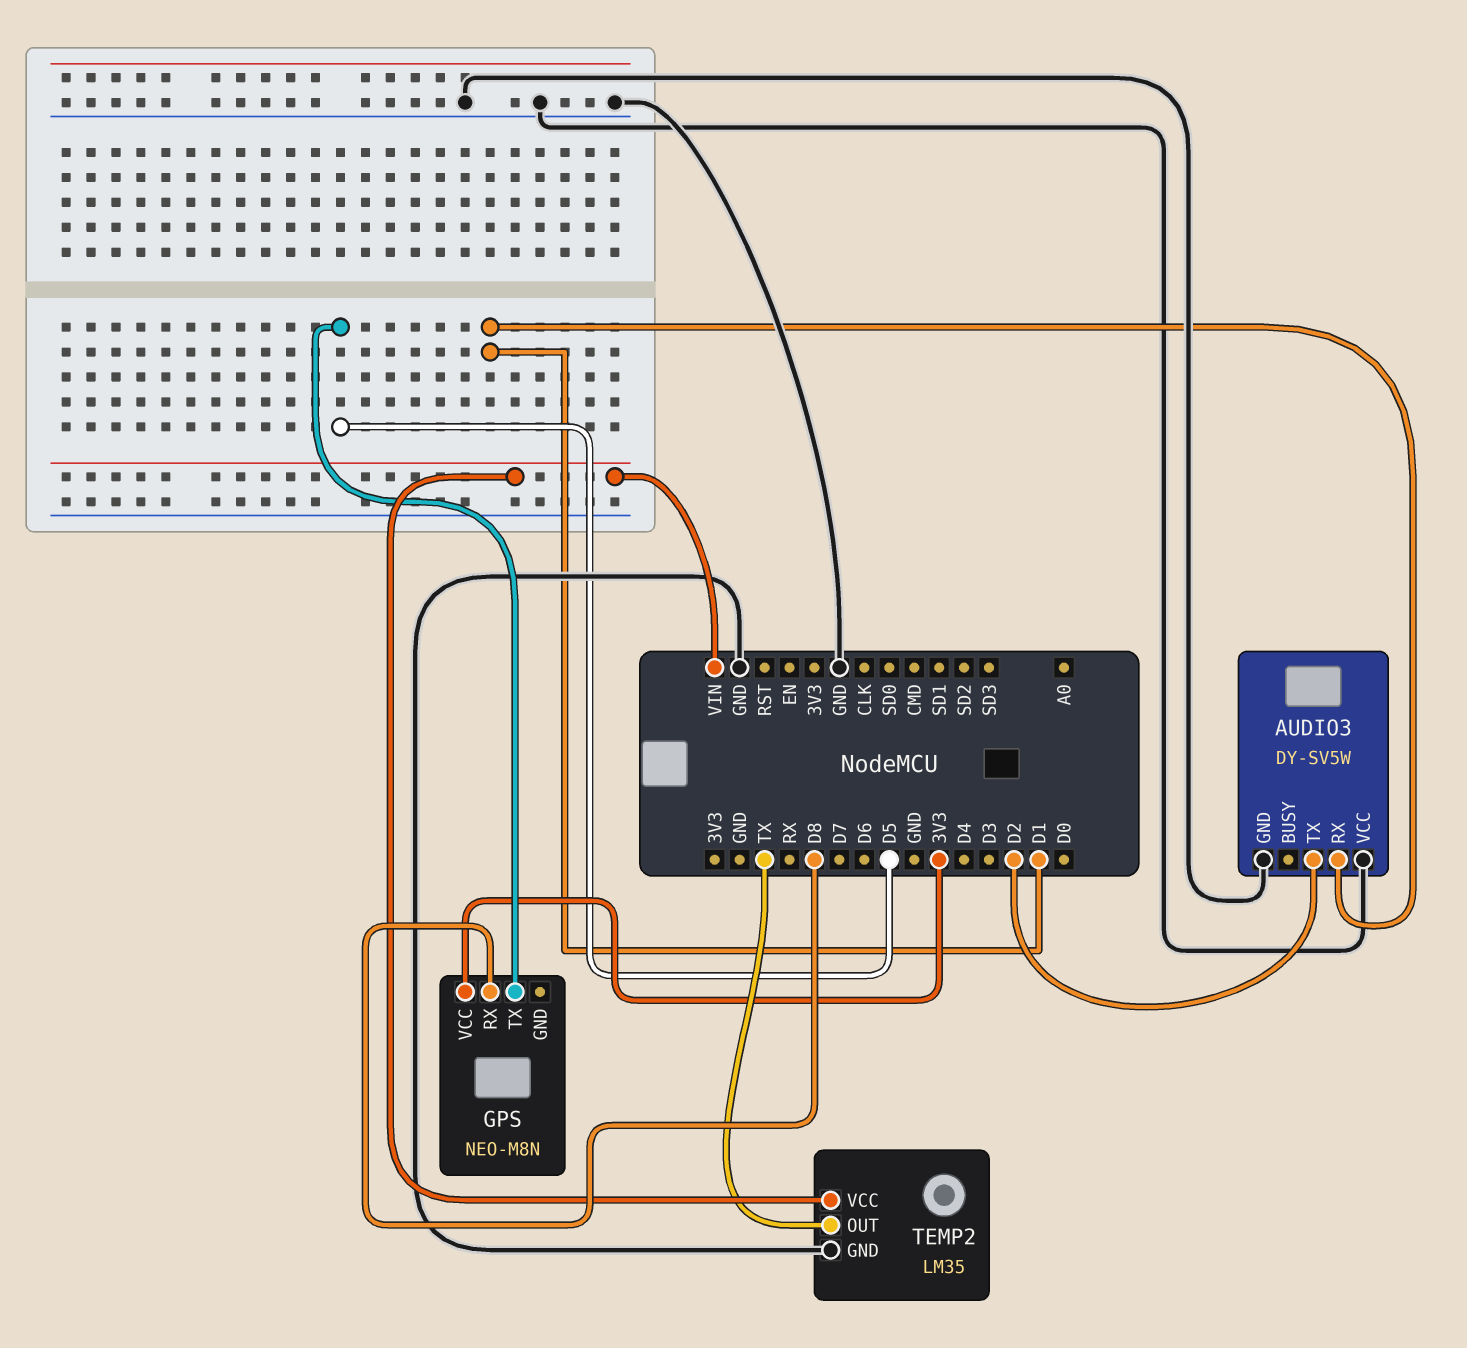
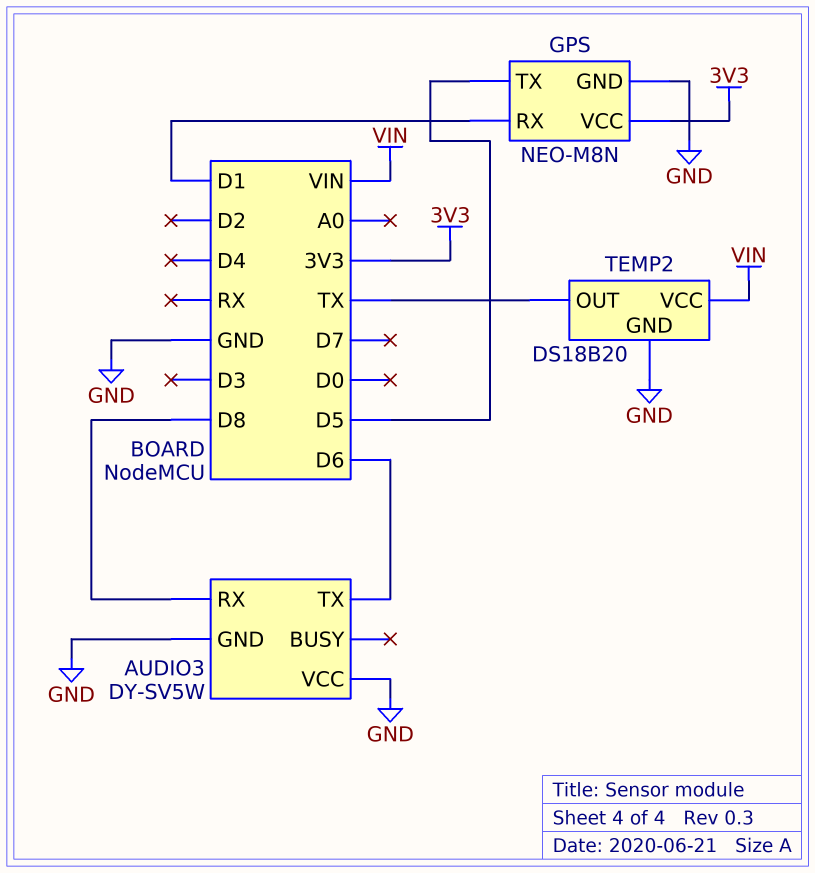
AUDIO3 pin RX: D1 -> D8
AUDIO3 pin TX: D2 -> D6
GPS pin GND: none -> GND
GPS pin RX: D8 -> D1
TEMP2: LM35 -> DS18B20

